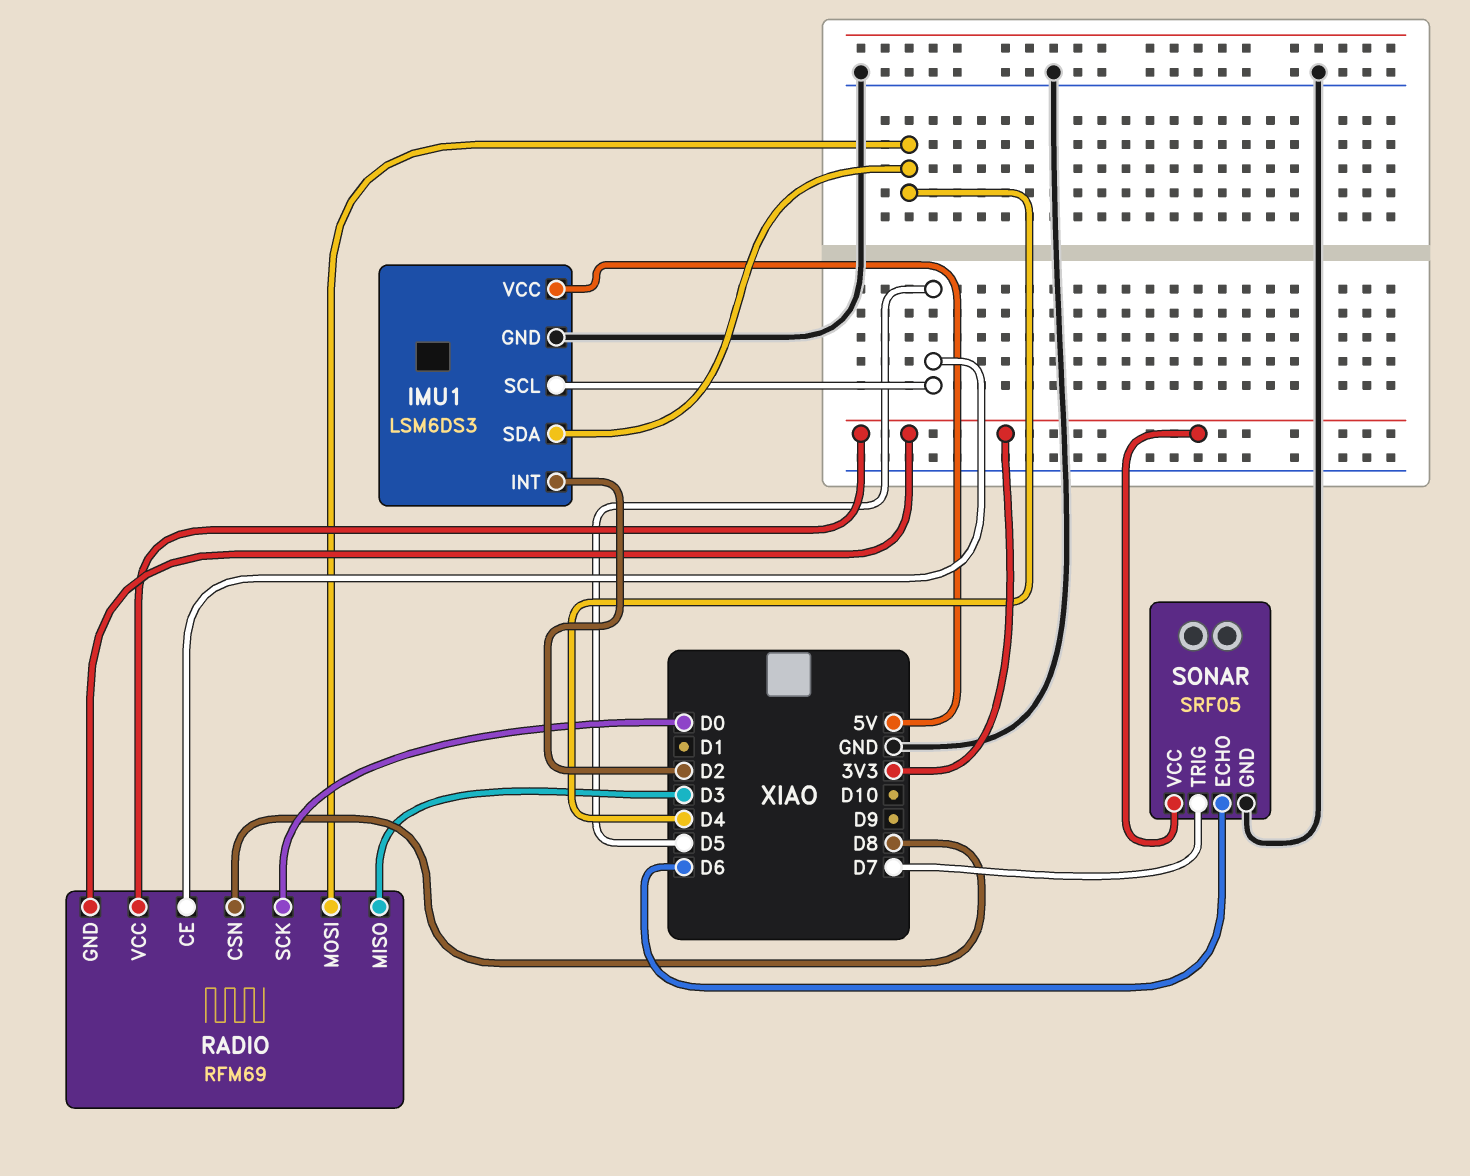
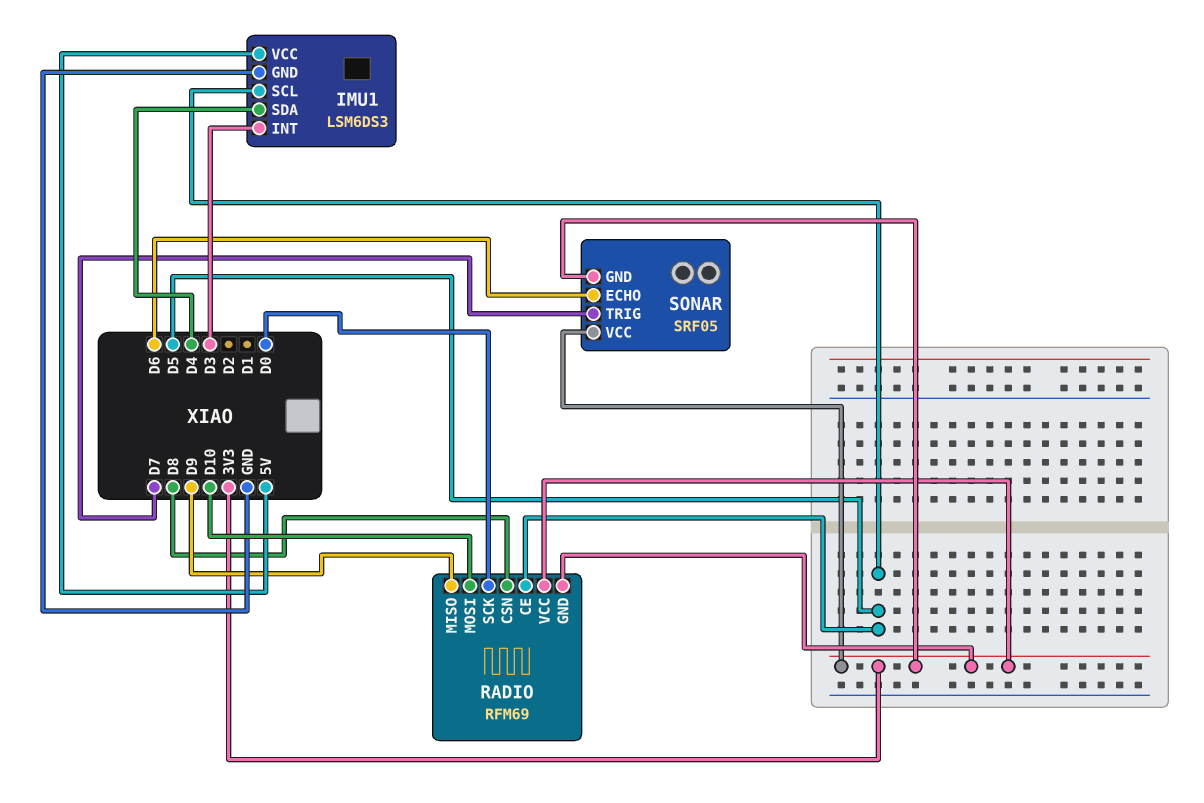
IMU1 pin INT: D2 -> D3
RADIO pin MISO: D3 -> D9
RADIO pin MOSI: D4 -> D10
SONAR pin GND: GND -> 3V3

